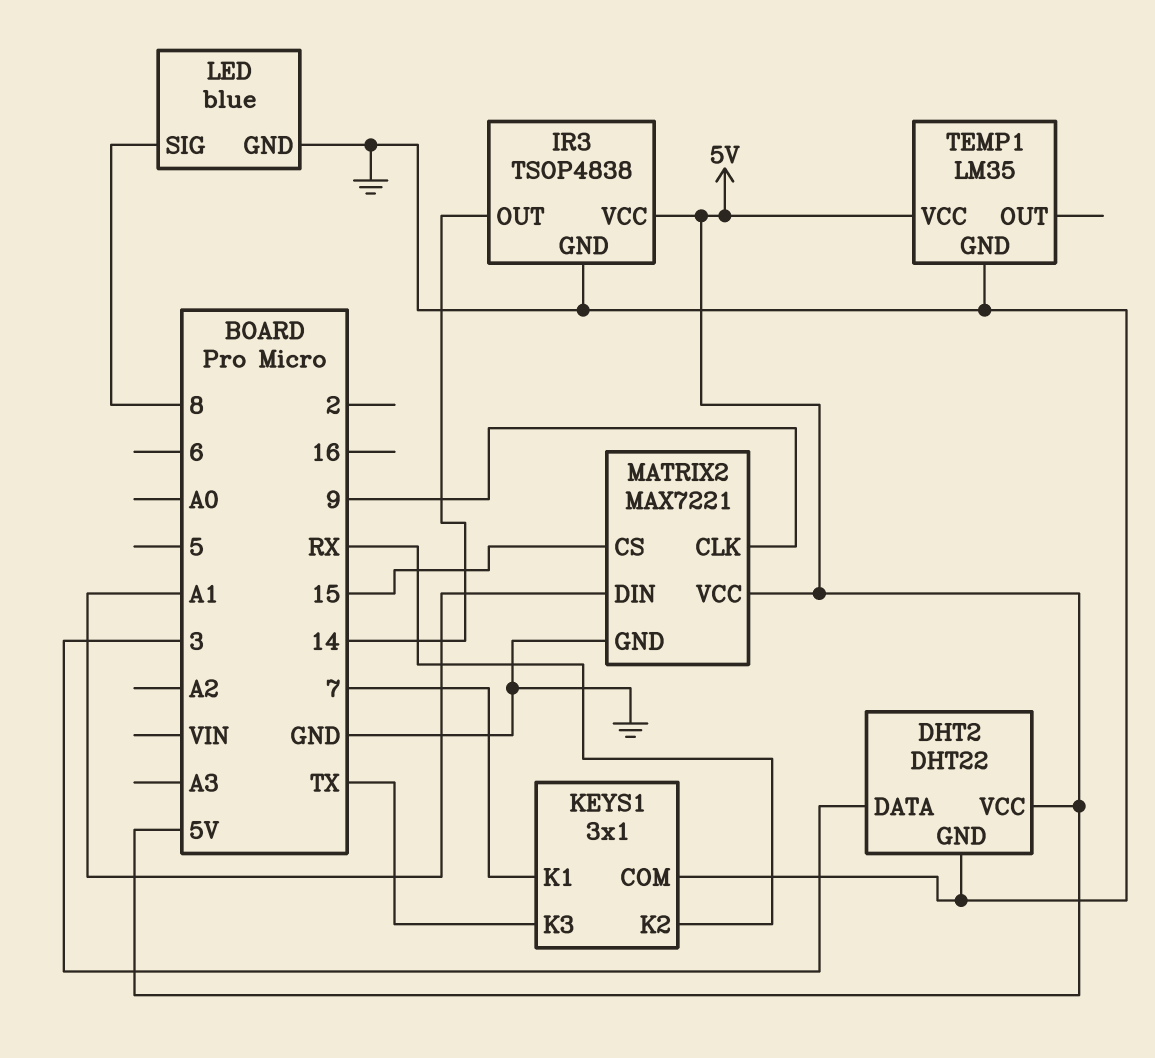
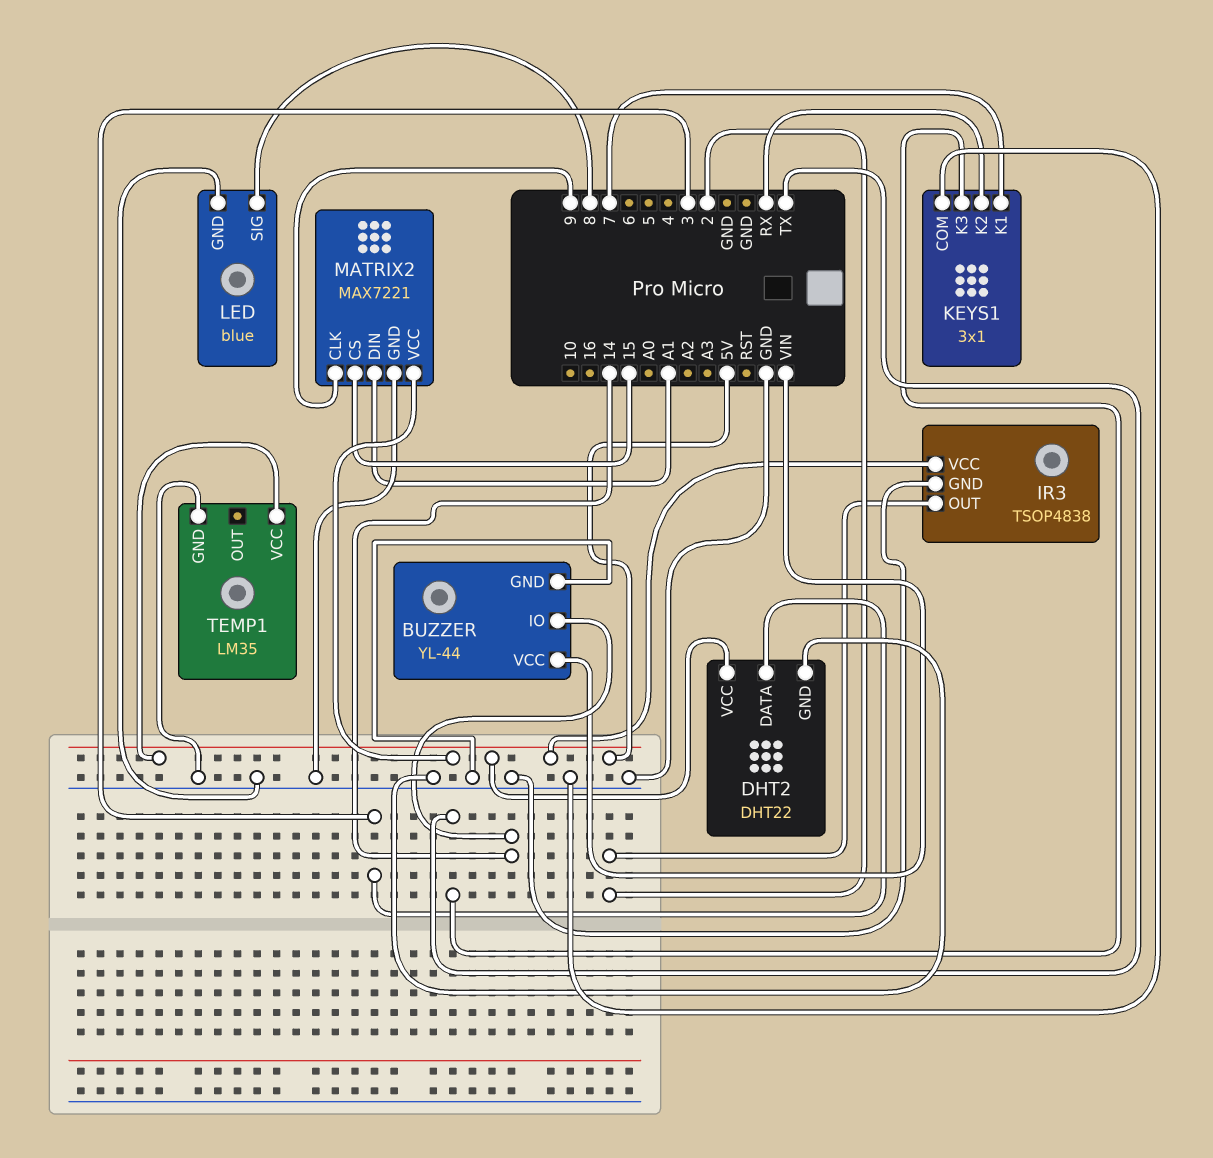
BUZZER: none -> YL-44
BUZZER pin GND: none -> GND
BUZZER pin IO: none -> 14
BUZZER pin VCC: none -> VIN
IR3 pin OUT: 14 -> 2

